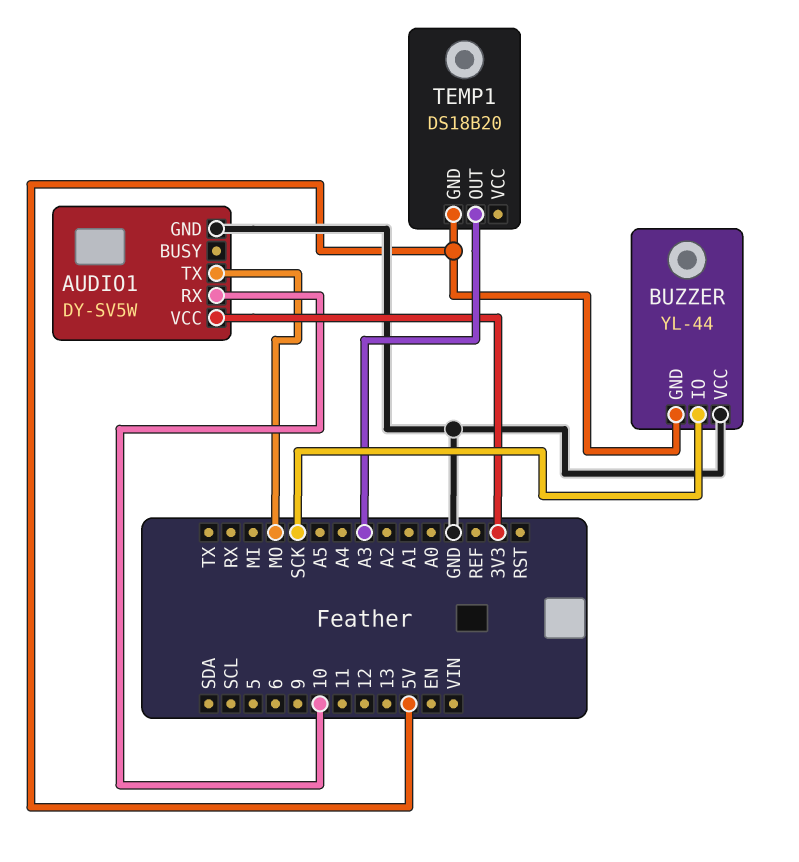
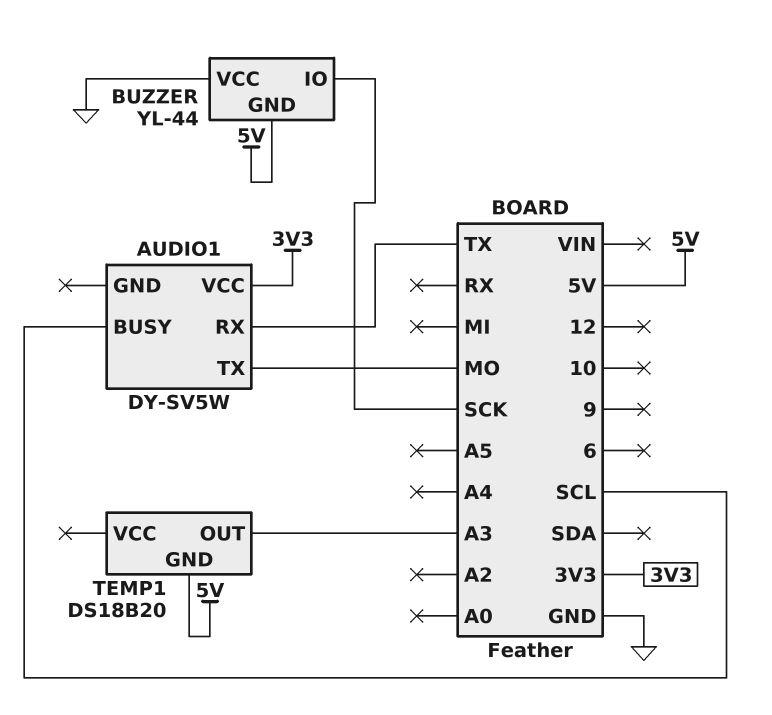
AUDIO1 pin BUSY: none -> SCL
AUDIO1 pin GND: GND -> none
AUDIO1 pin RX: 10 -> TX

